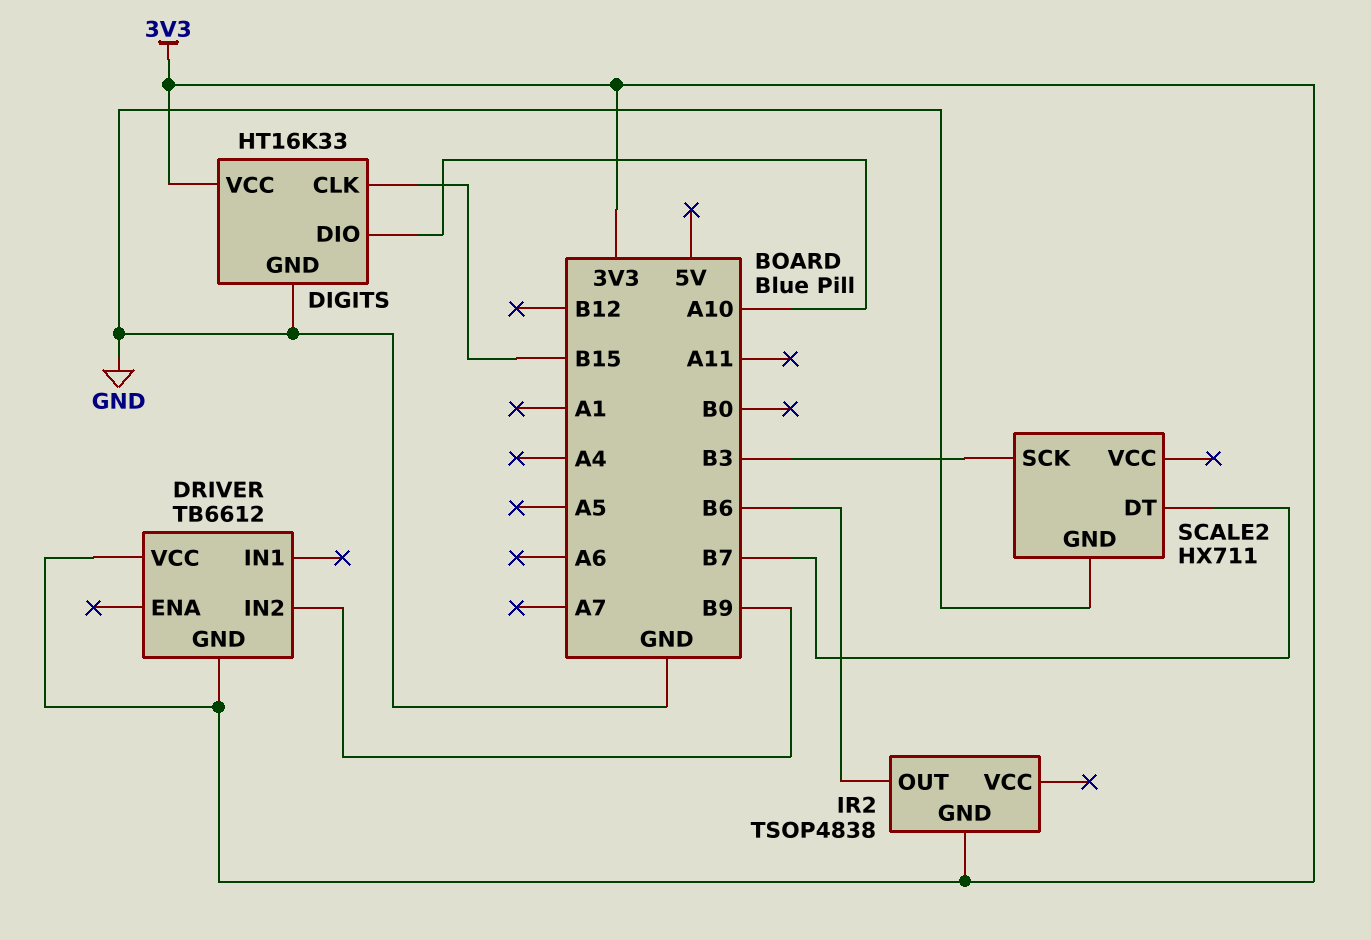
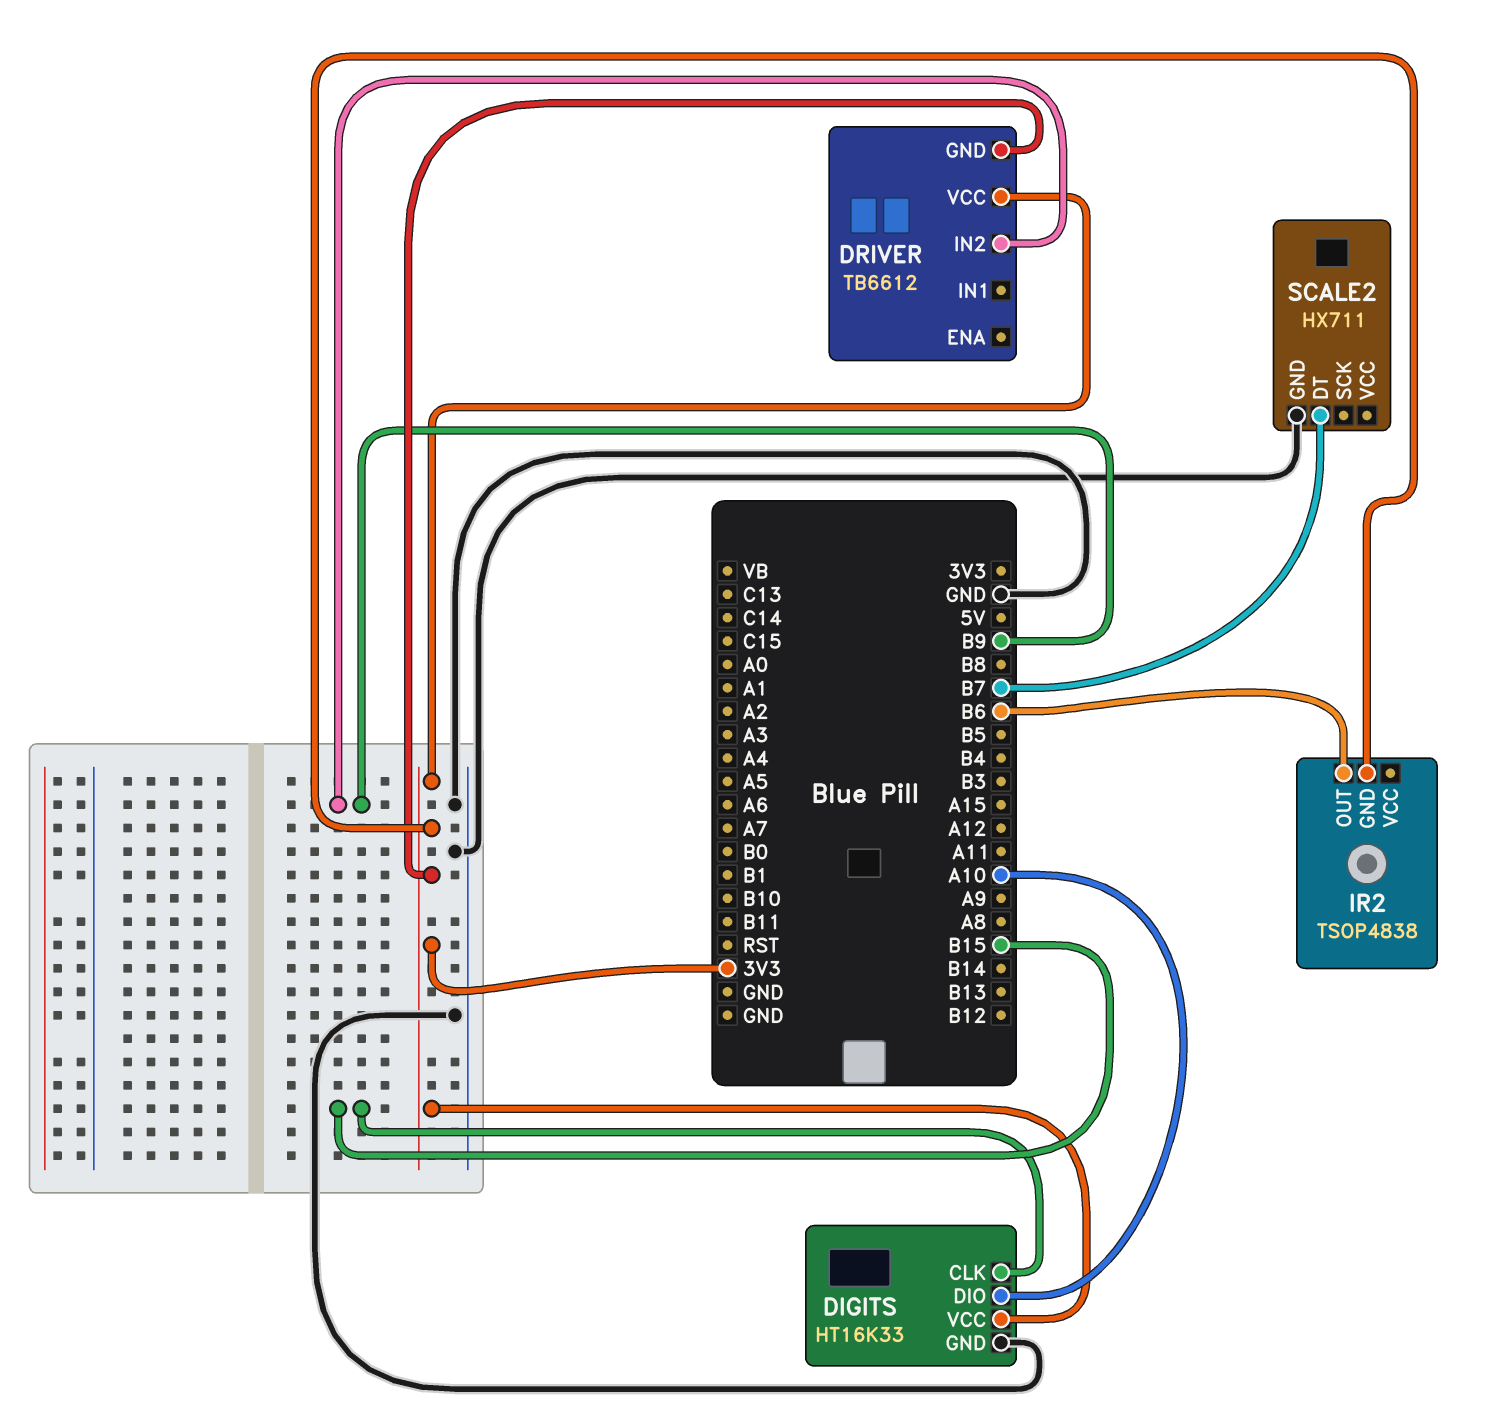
SCALE2 pin SCK: B3 -> none

